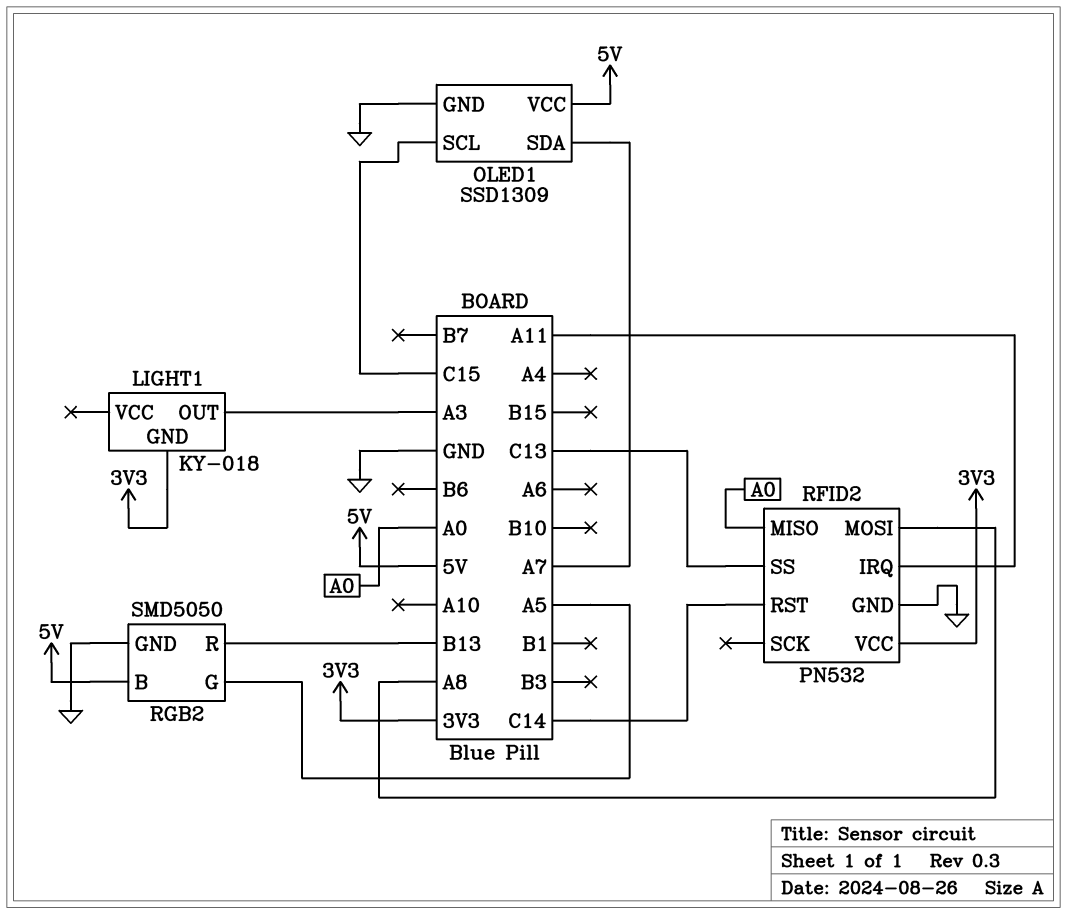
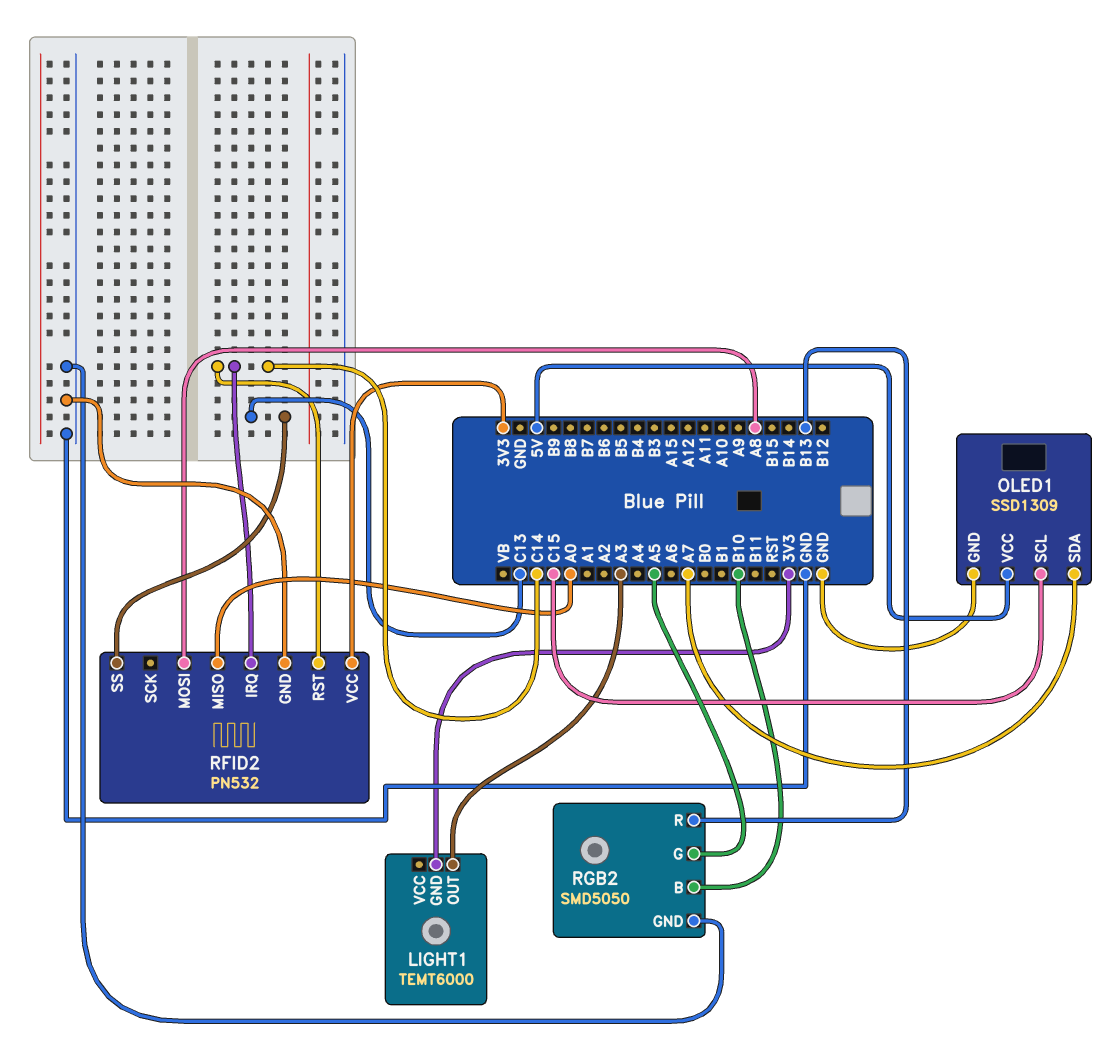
LIGHT1: KY-018 -> TEMT6000
RFID2 pin IRQ: A11 -> C14
RGB2 pin B: 5V -> B10

